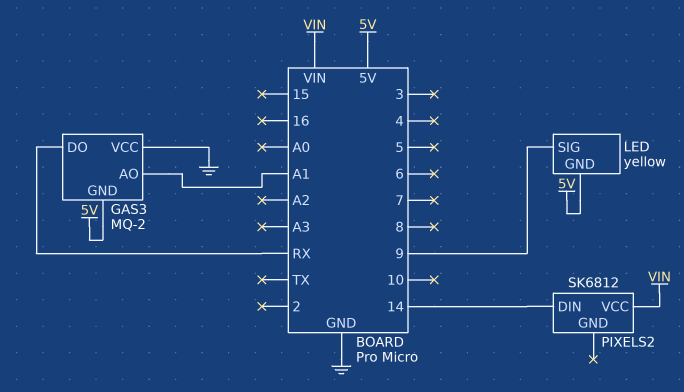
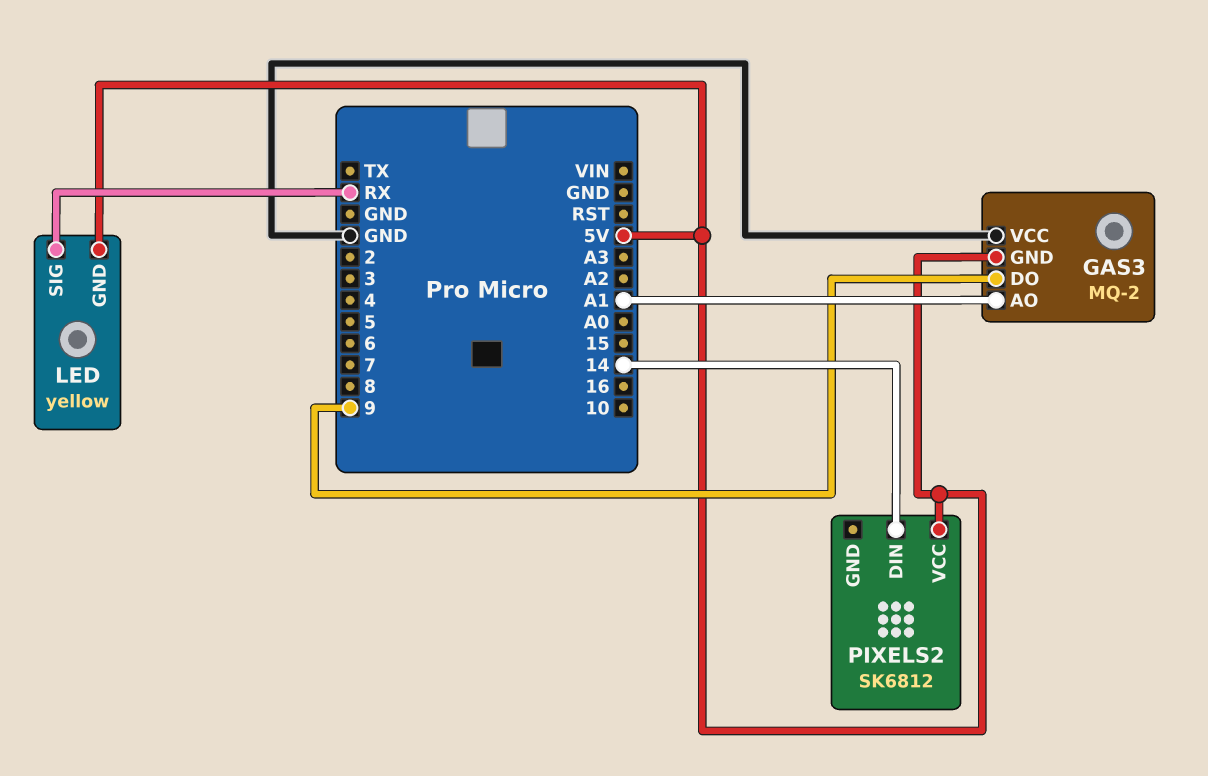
GAS3 pin DO: RX -> 9
LED pin SIG: 9 -> RX
PIXELS2 pin VCC: VIN -> 5V

